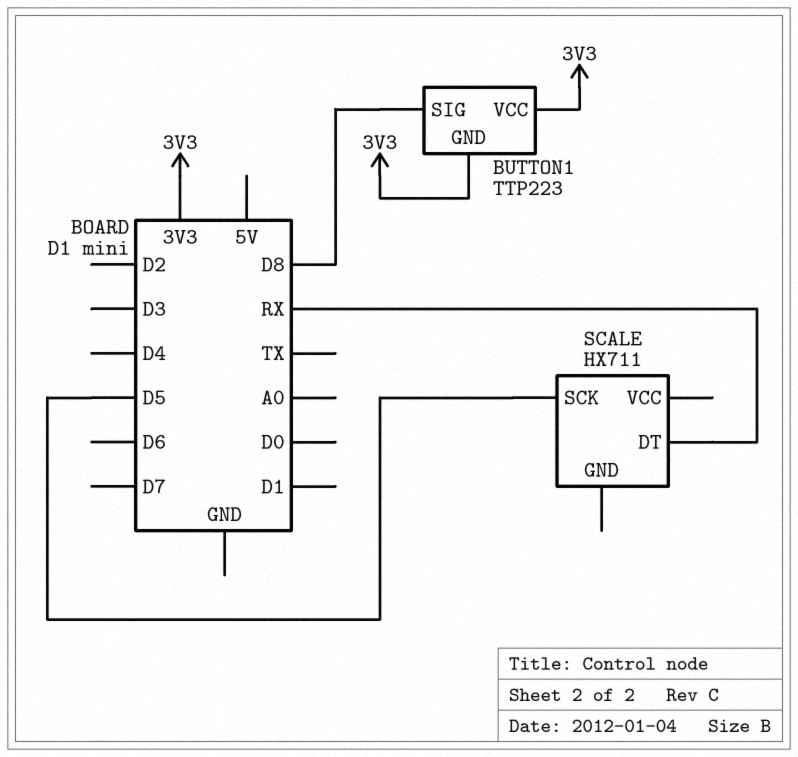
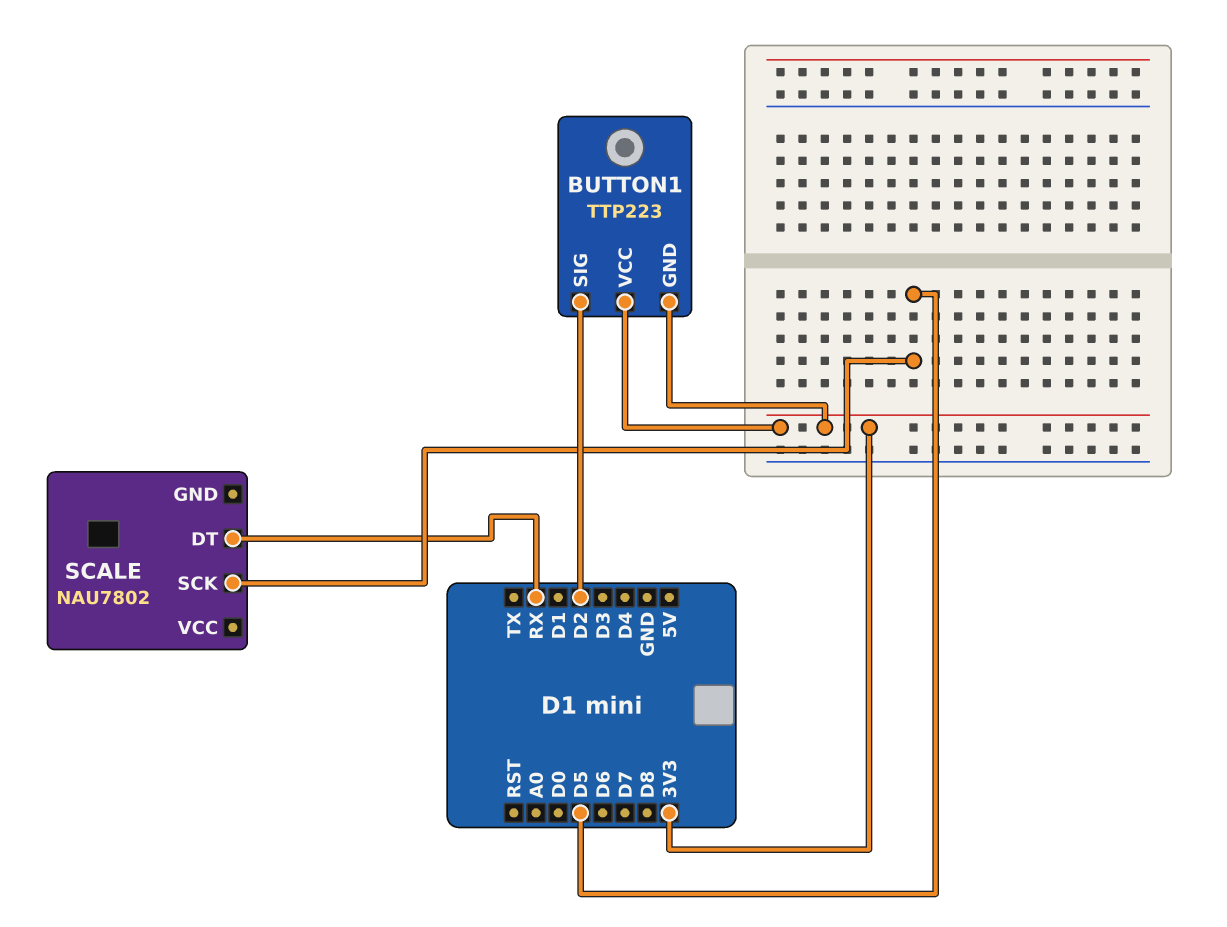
BUTTON1 pin SIG: D8 -> D2
SCALE: HX711 -> NAU7802

